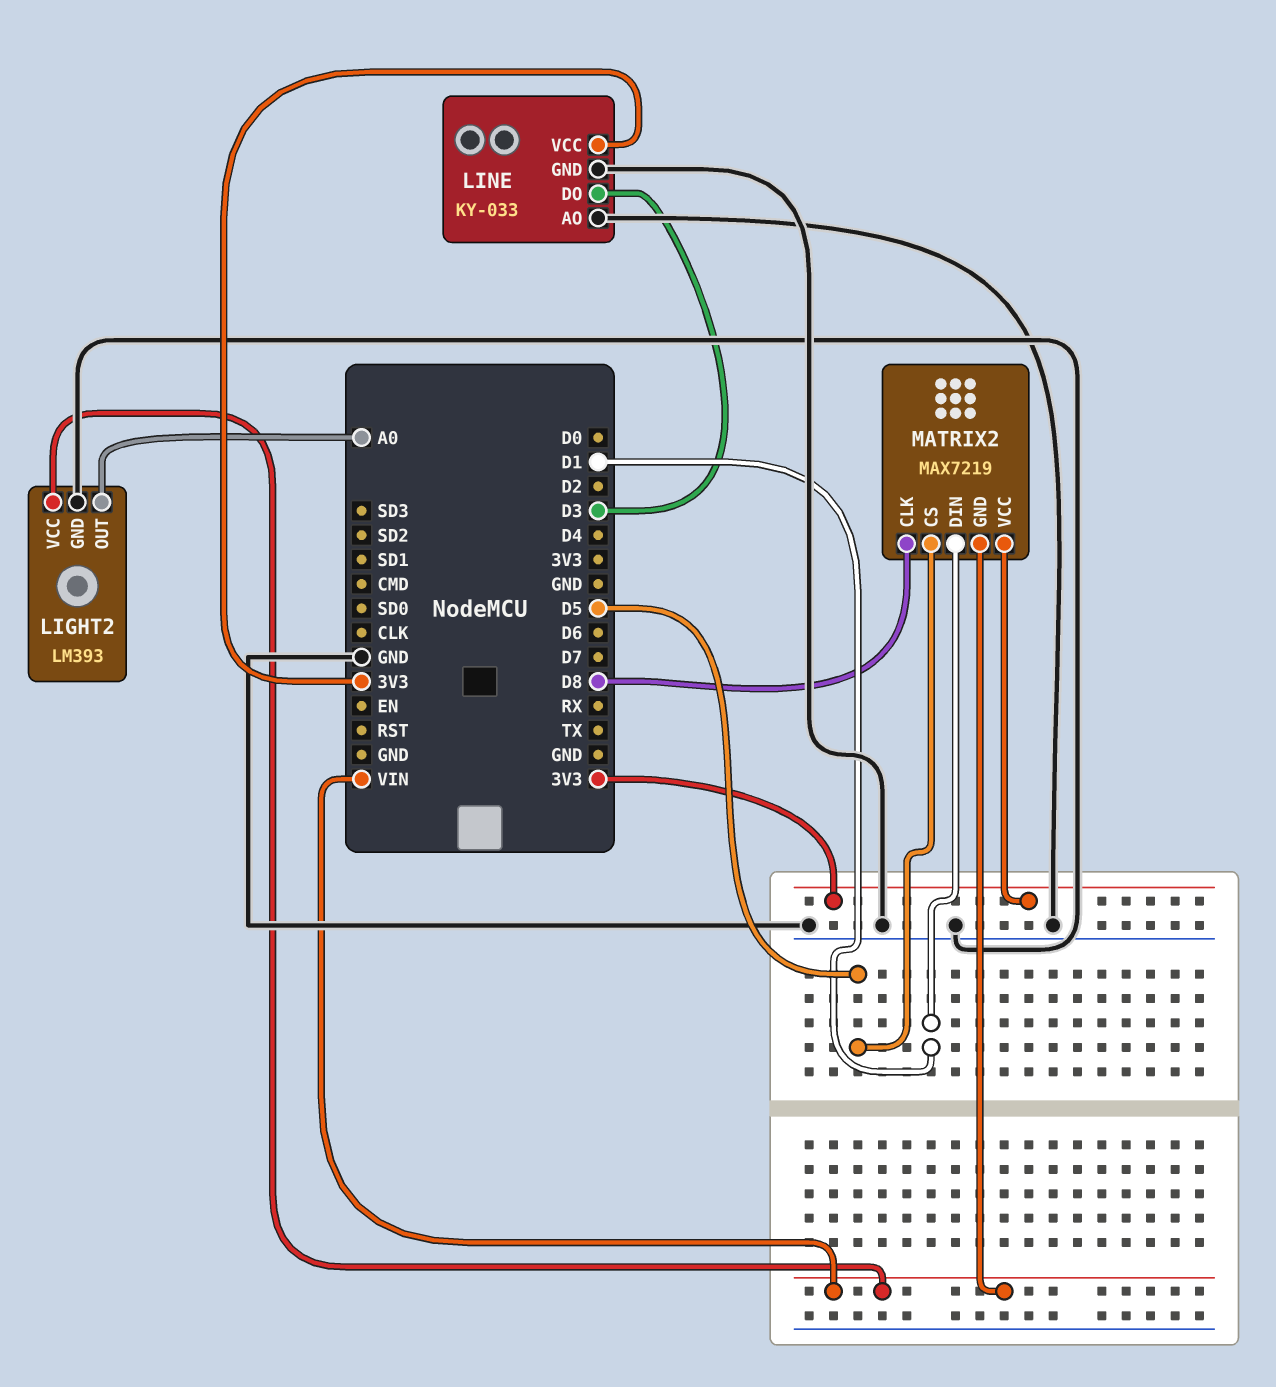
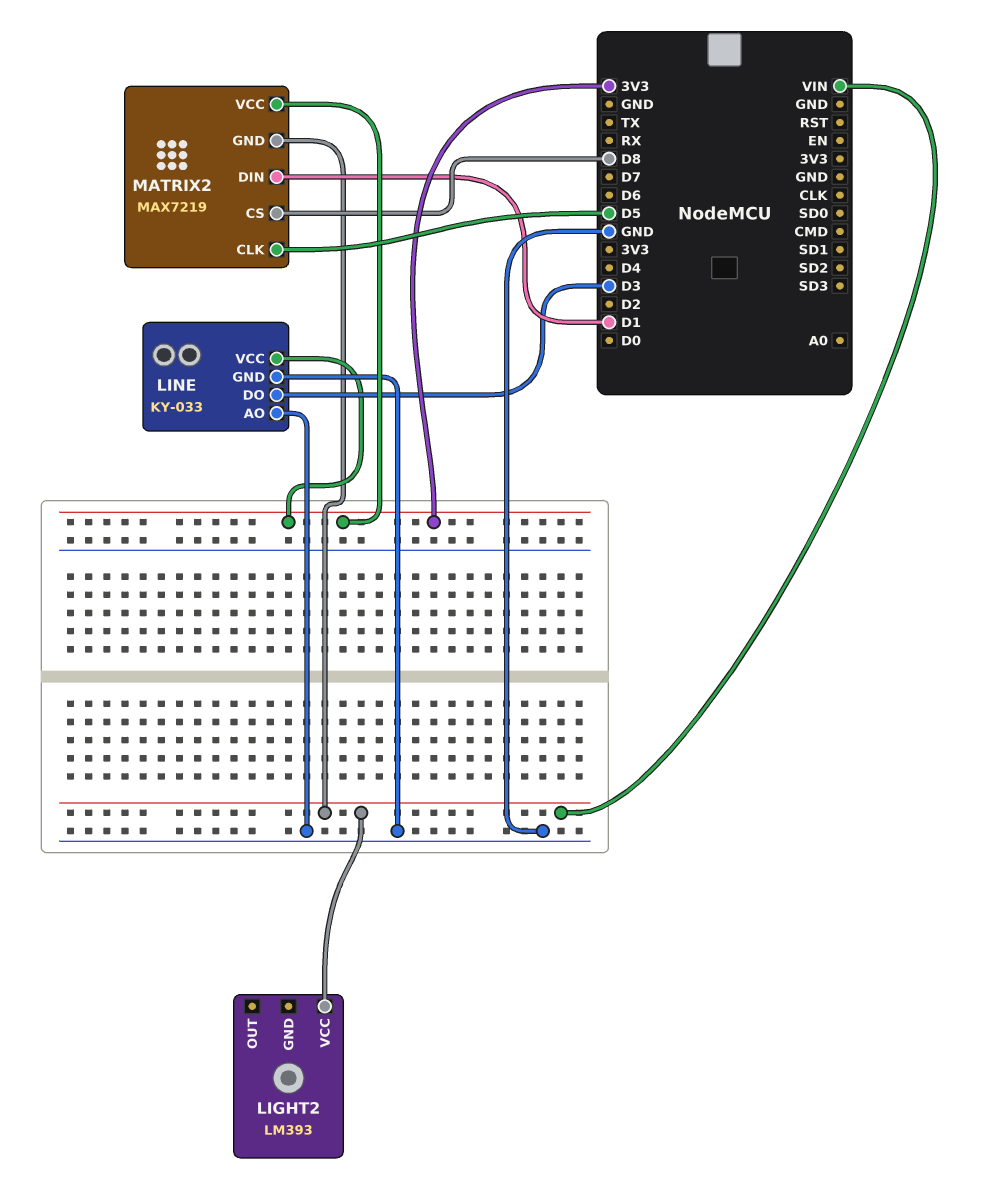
LIGHT2 pin GND: GND -> none
LIGHT2 pin OUT: A0 -> none
MATRIX2 pin CLK: D8 -> D5
MATRIX2 pin CS: D5 -> D8

